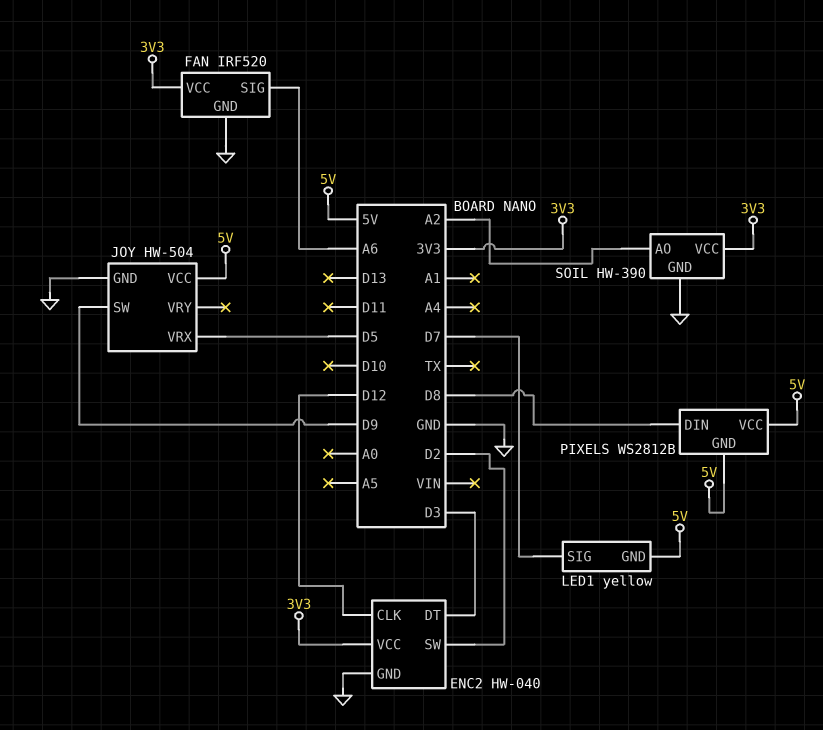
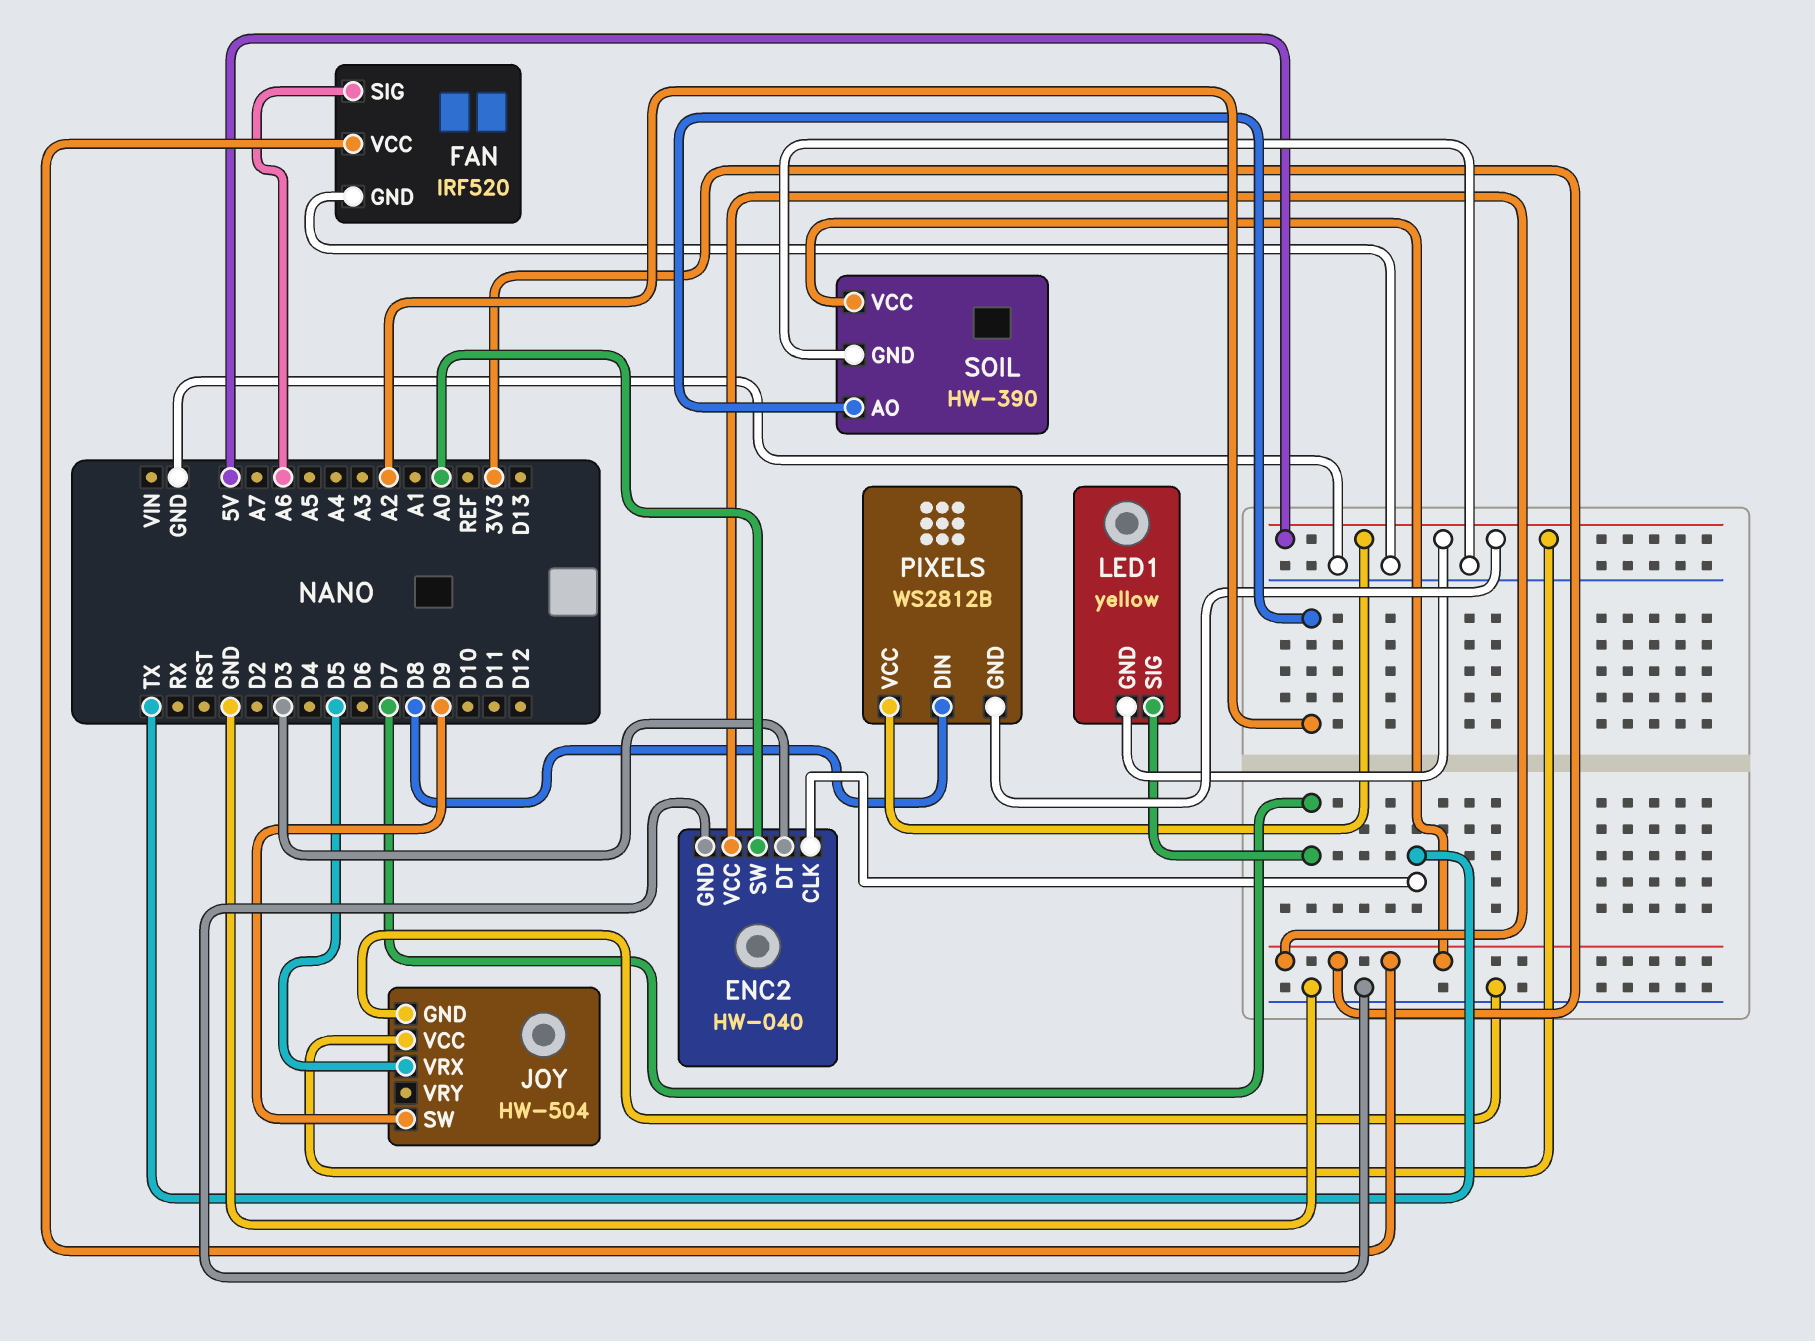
ENC2 pin CLK: D12 -> TX
ENC2 pin SW: D2 -> A0

